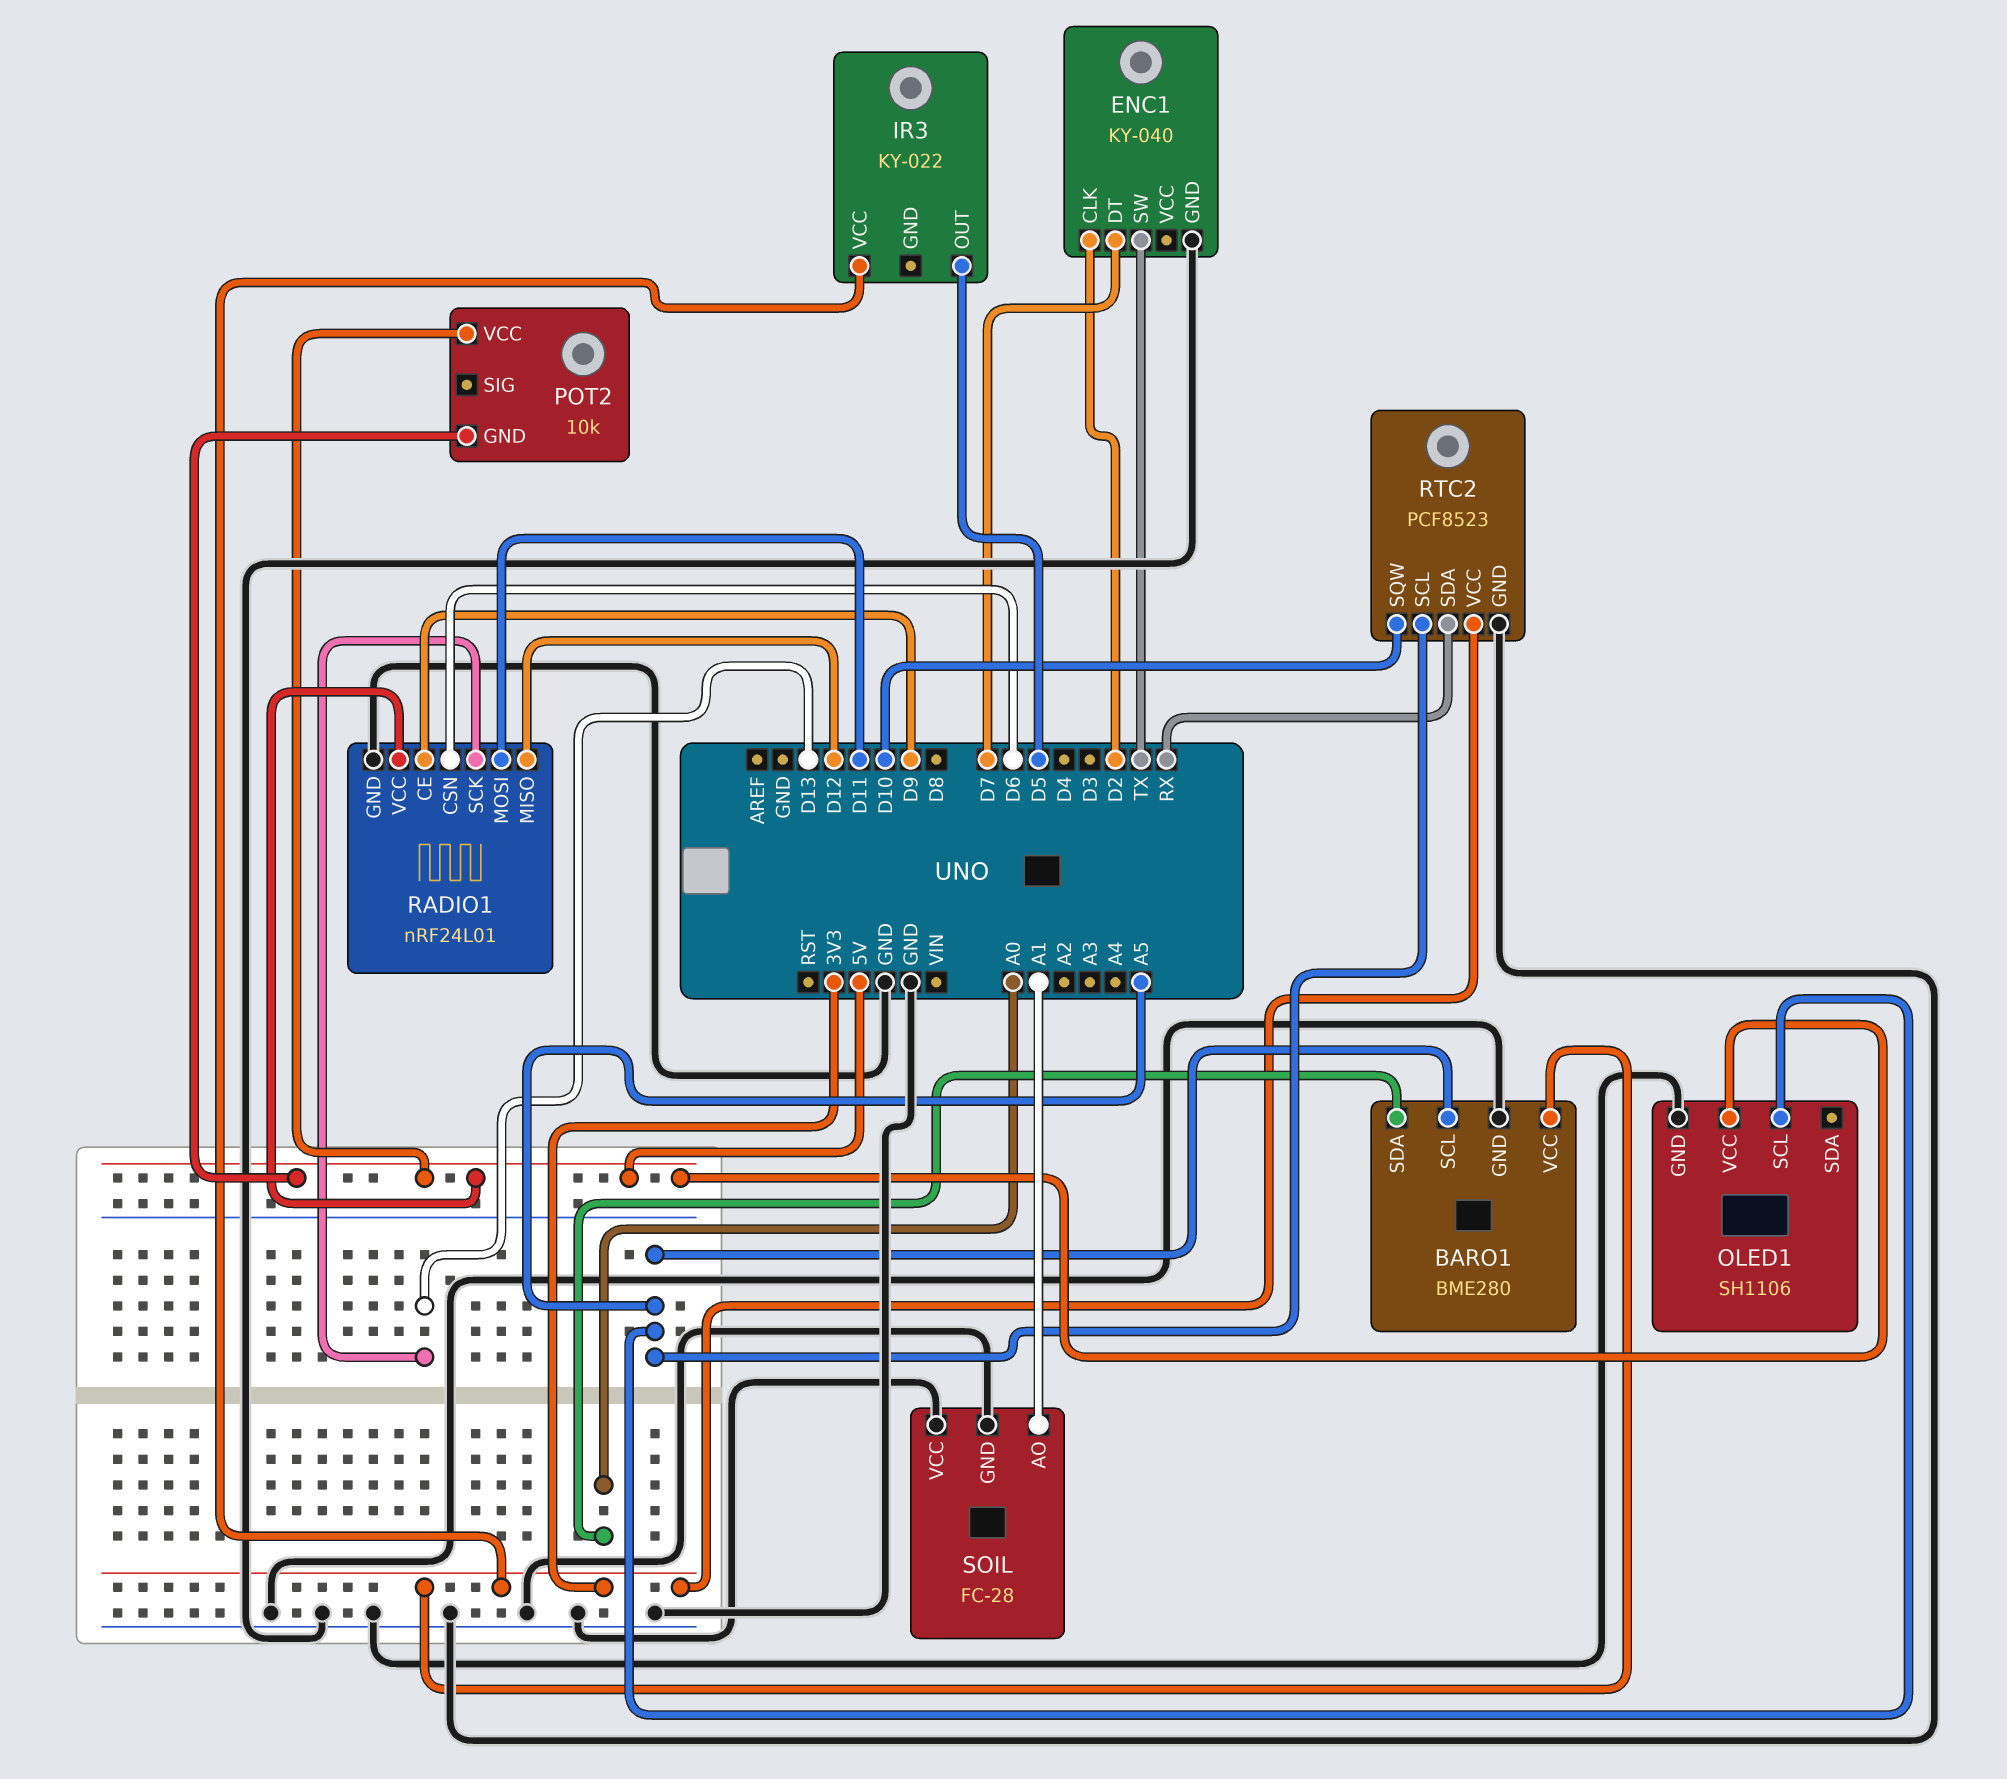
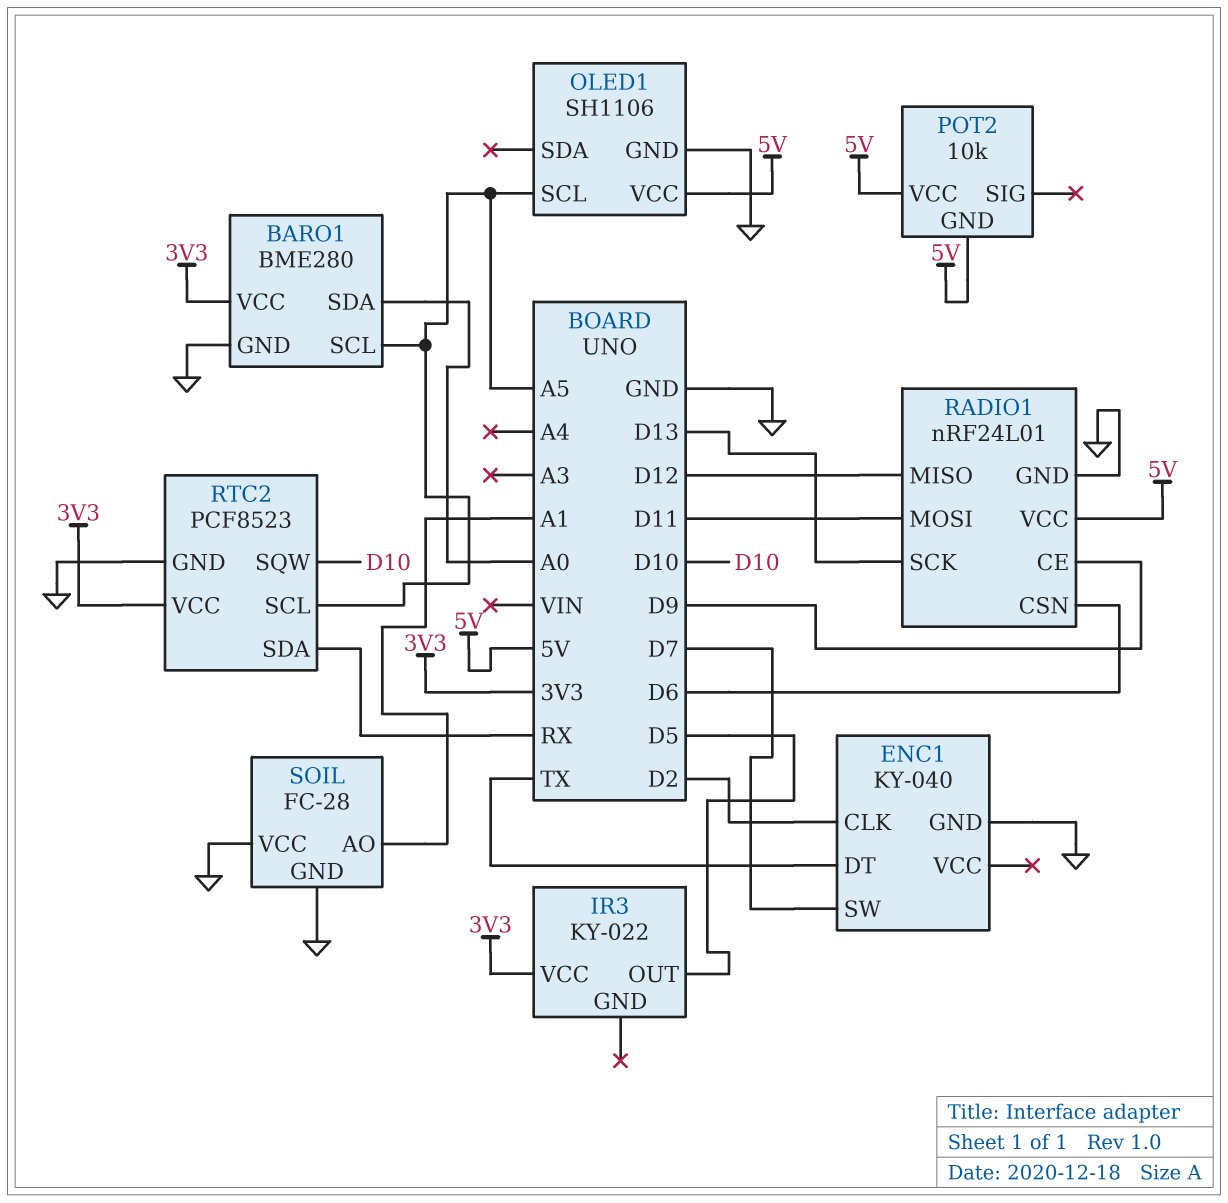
ENC1 pin DT: D7 -> TX
ENC1 pin SW: TX -> D7

